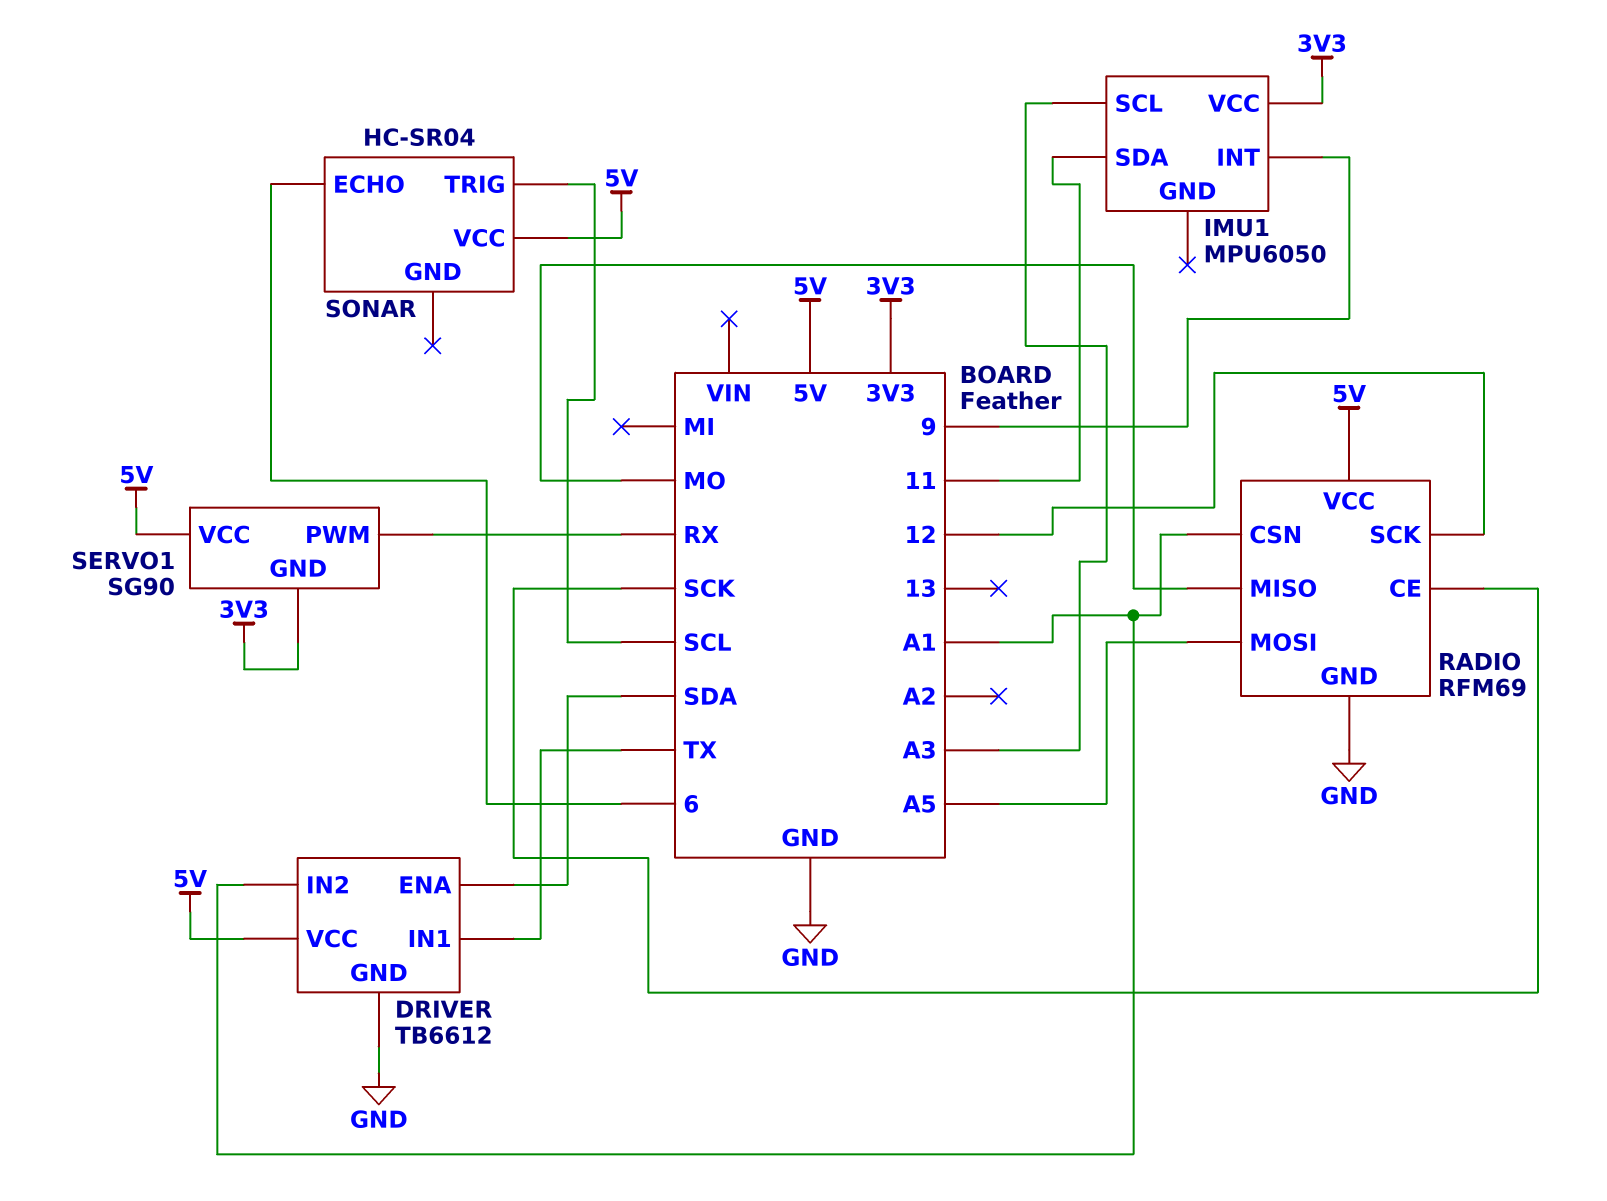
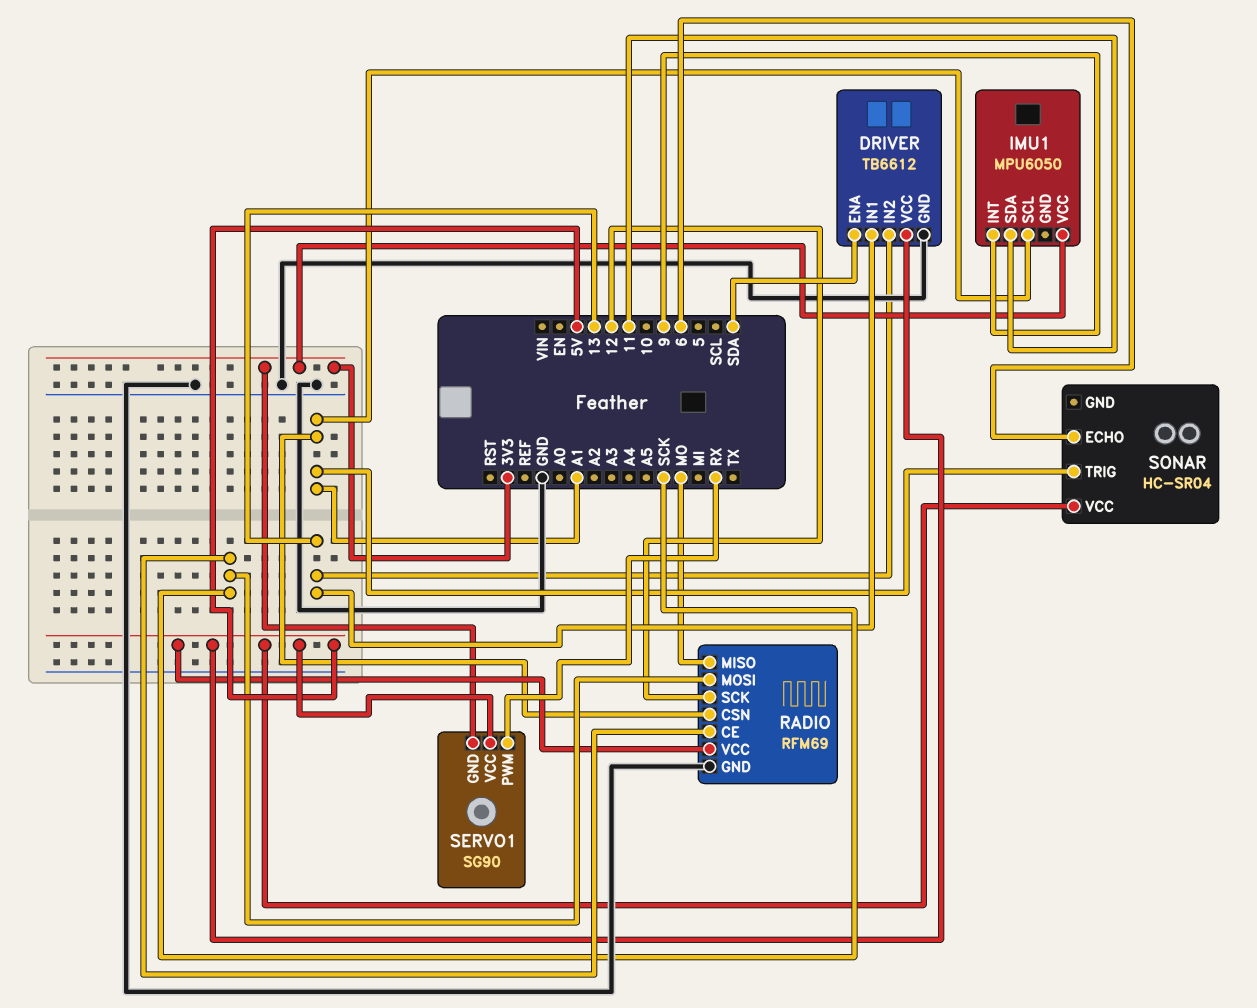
DRIVER pin IN1: TX -> 13
DRIVER pin IN2: A1 -> 13
IMU1 pin SCL: A3 -> A1
RADIO pin MOSI: A5 -> SCK
SONAR pin TRIG: SCL -> A1

